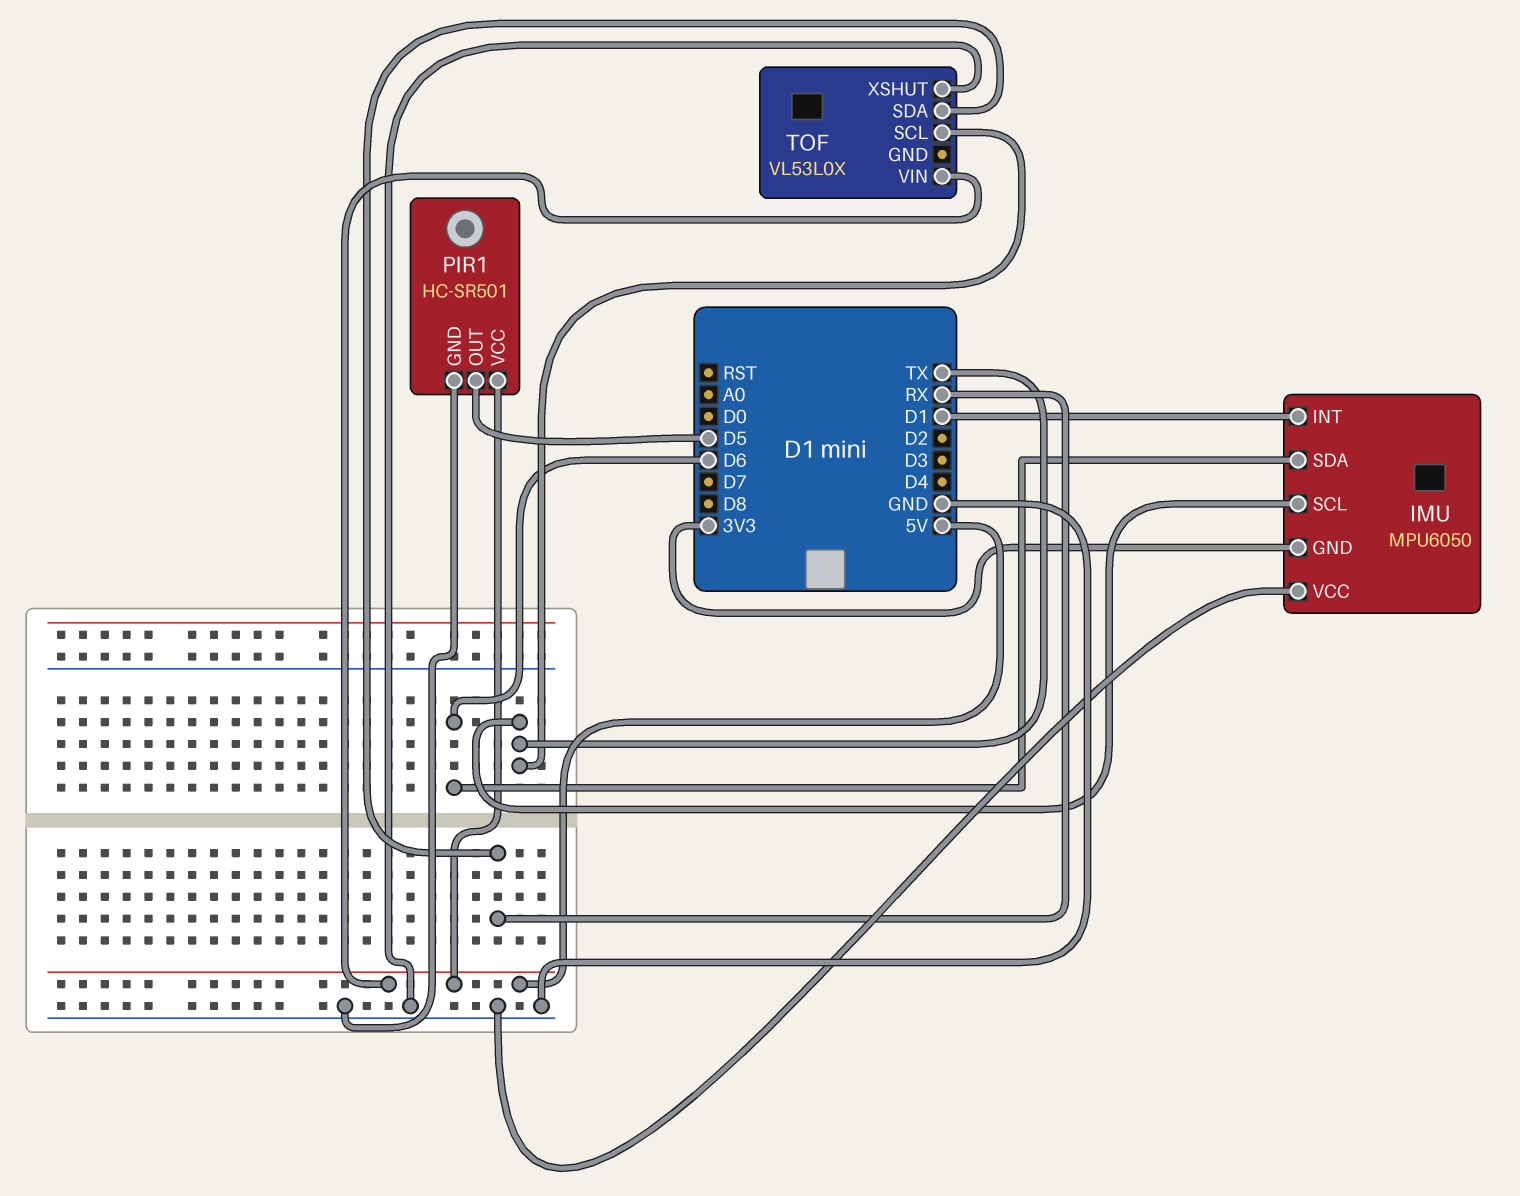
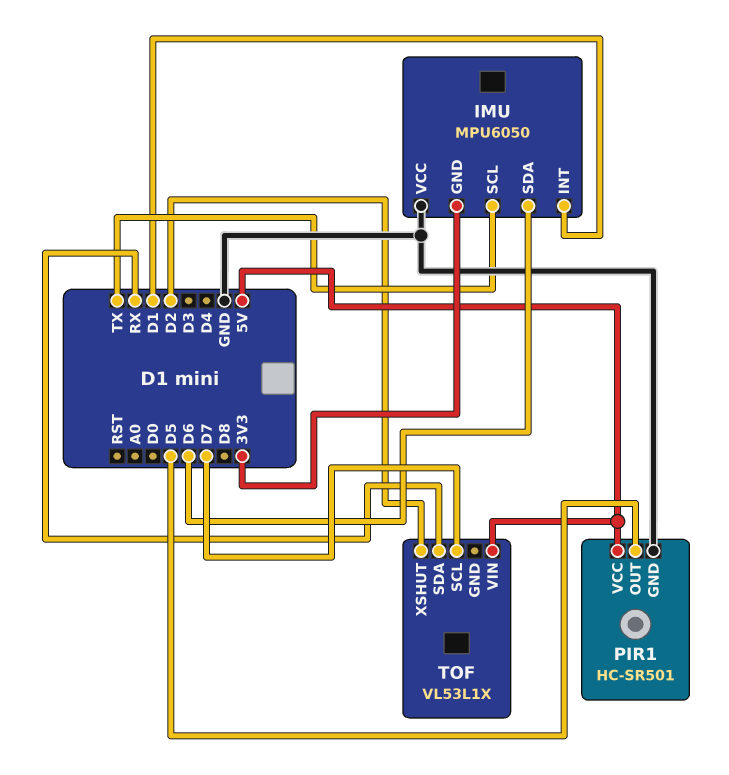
TOF: VL53L0X -> VL53L1X
TOF pin SCL: TX -> D7
TOF pin XSHUT: GND -> D2

